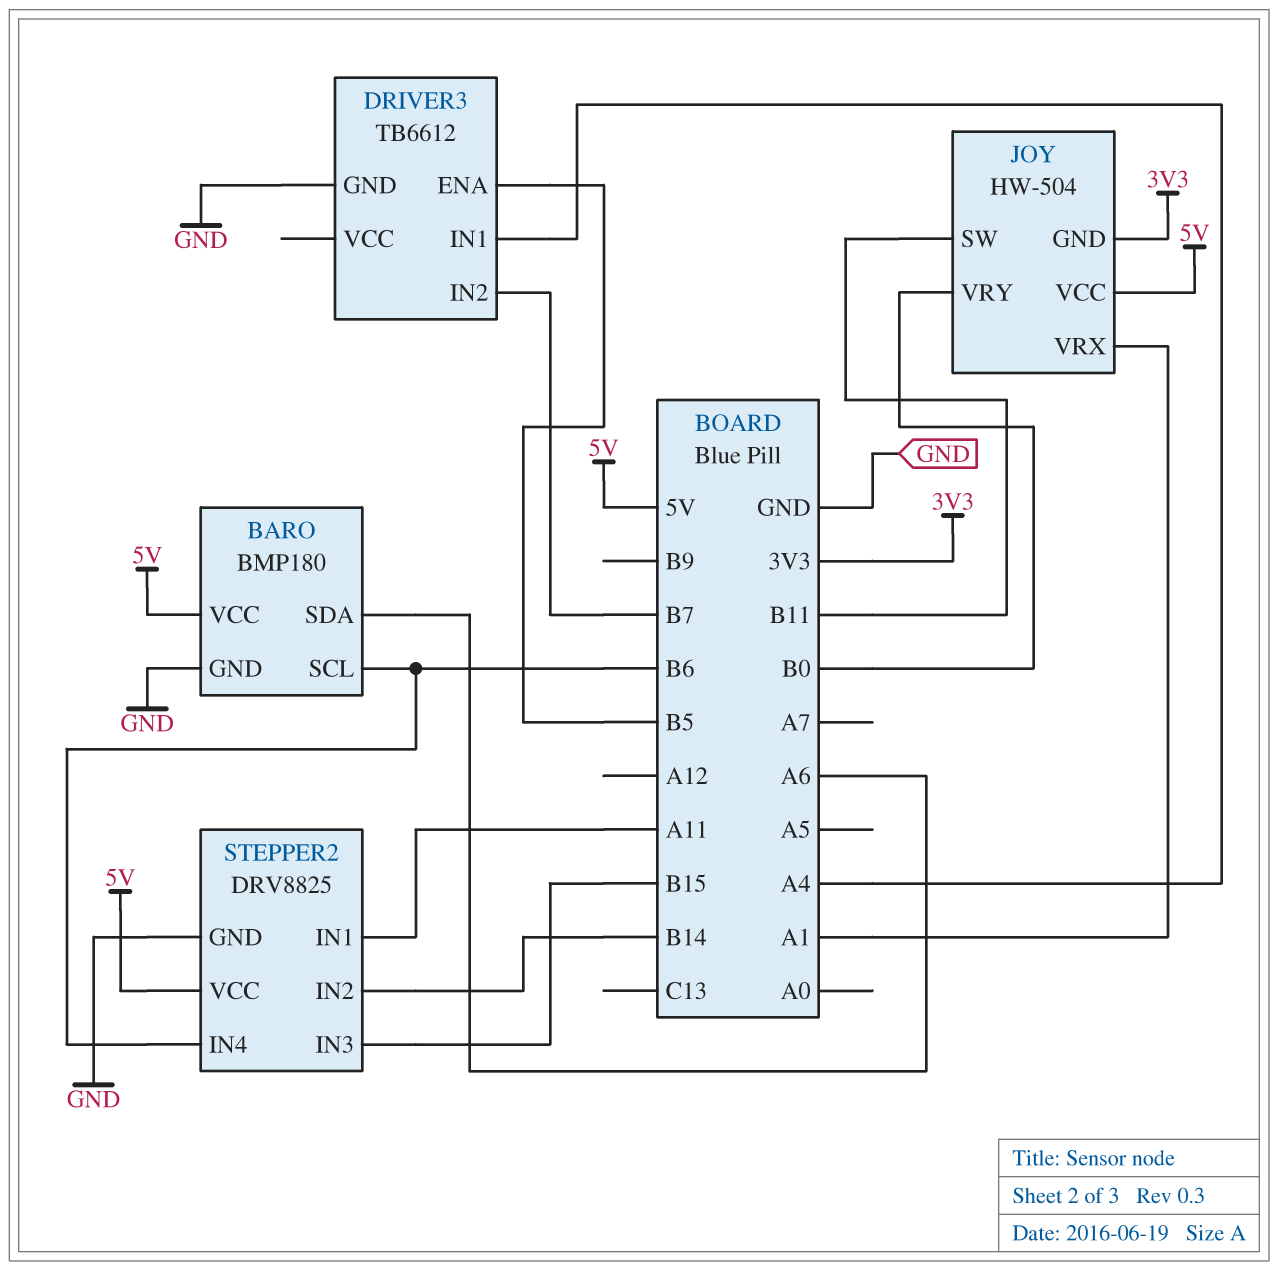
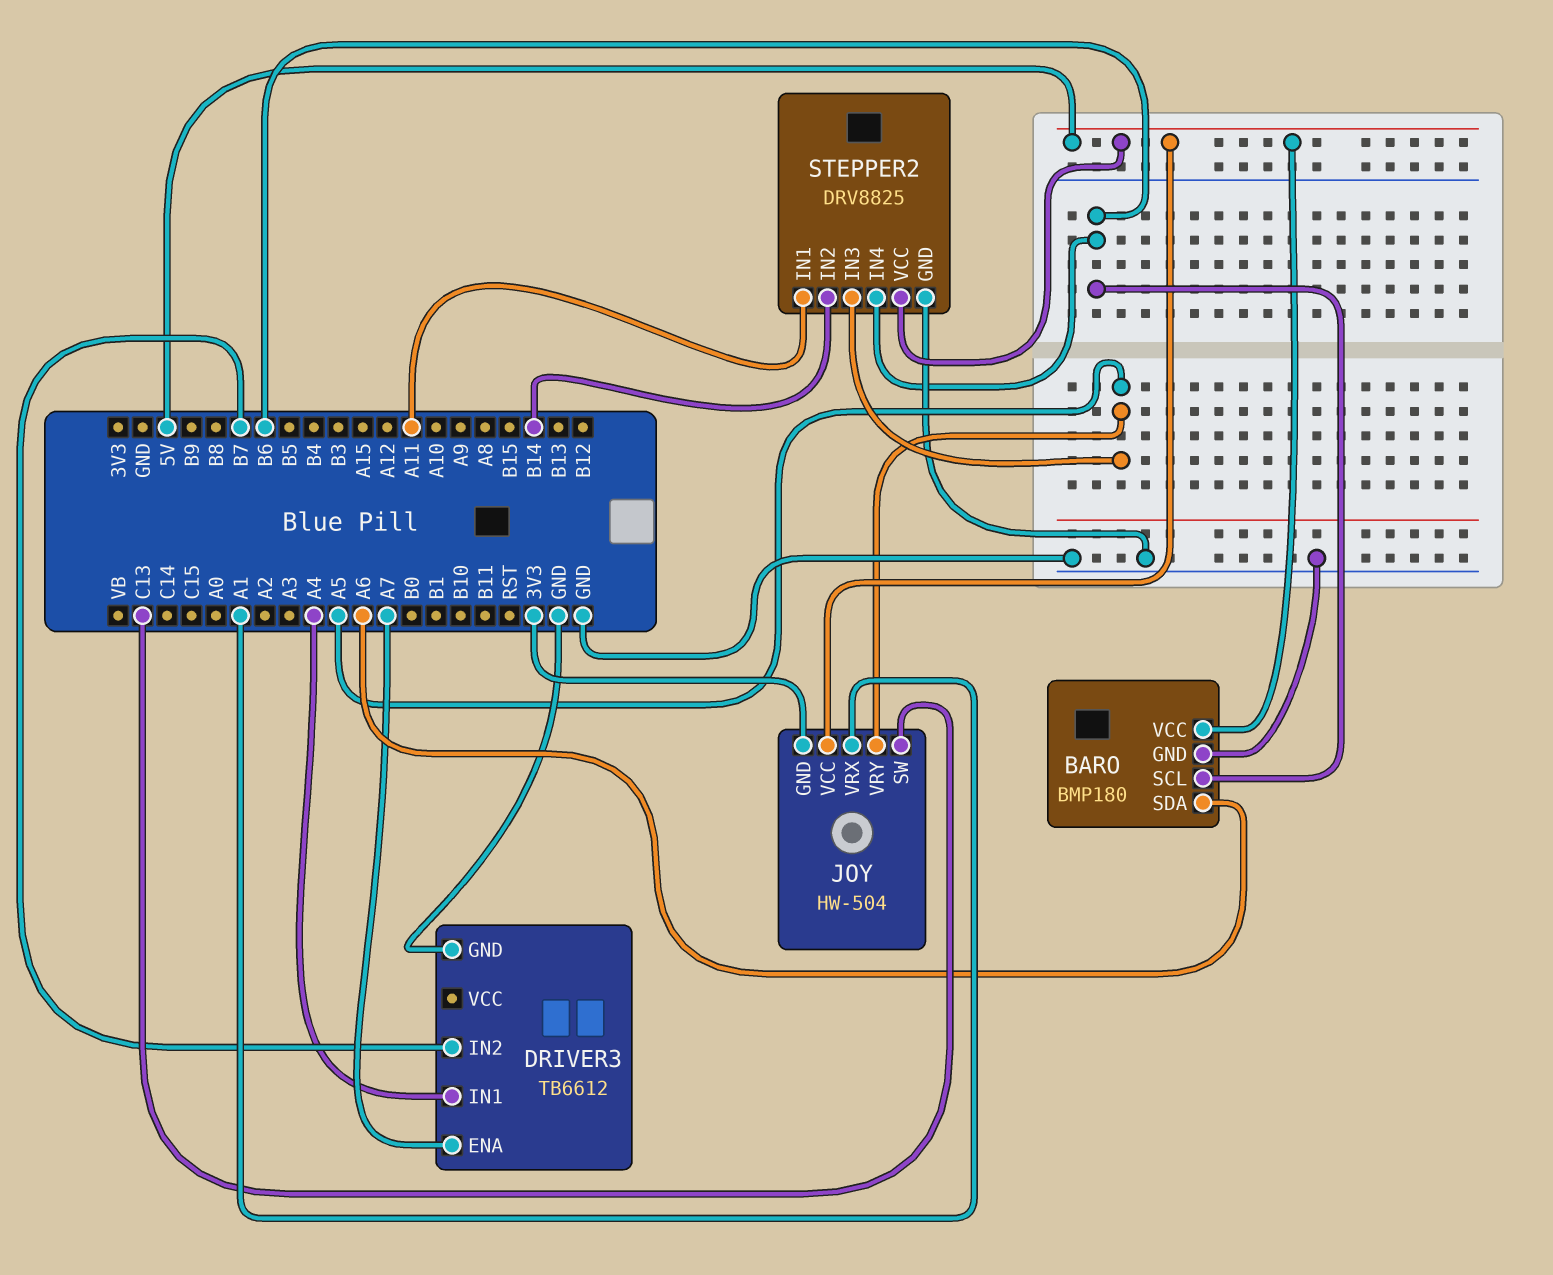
DRIVER3 pin ENA: B5 -> A7
JOY pin SW: B11 -> C13
JOY pin VRY: B0 -> A5
STEPPER2 pin IN3: B15 -> A5

